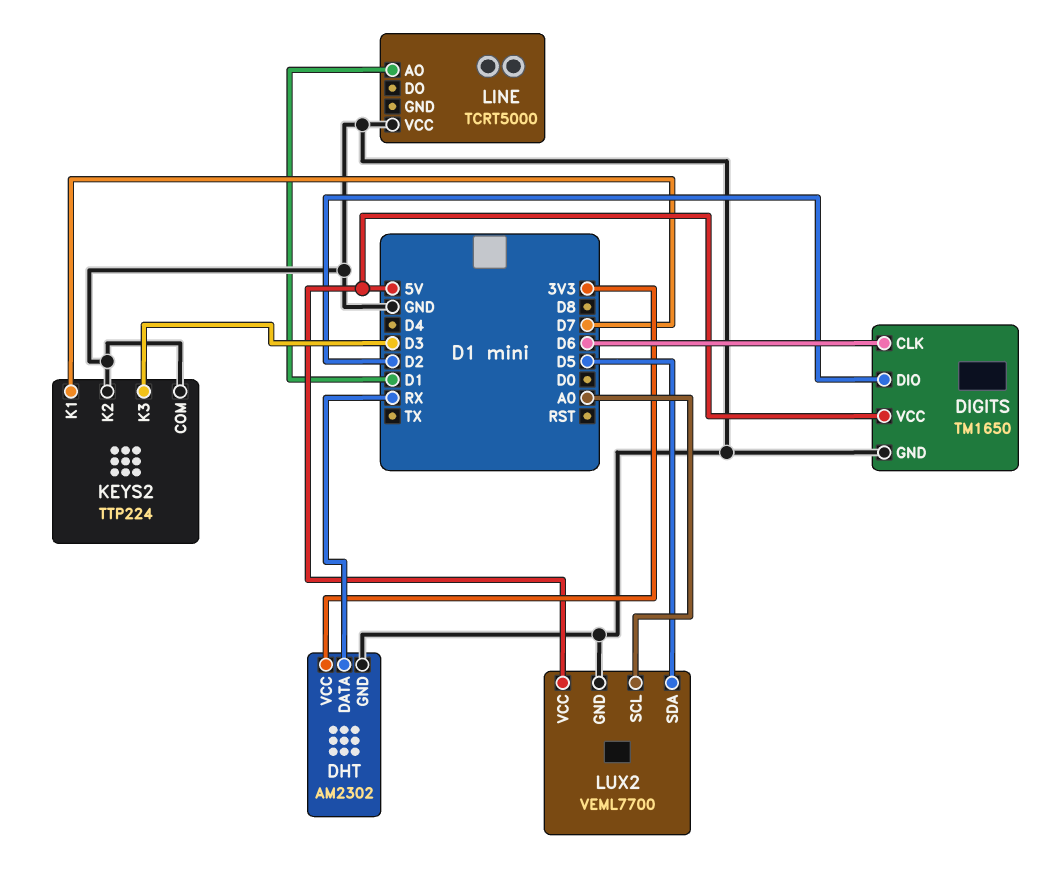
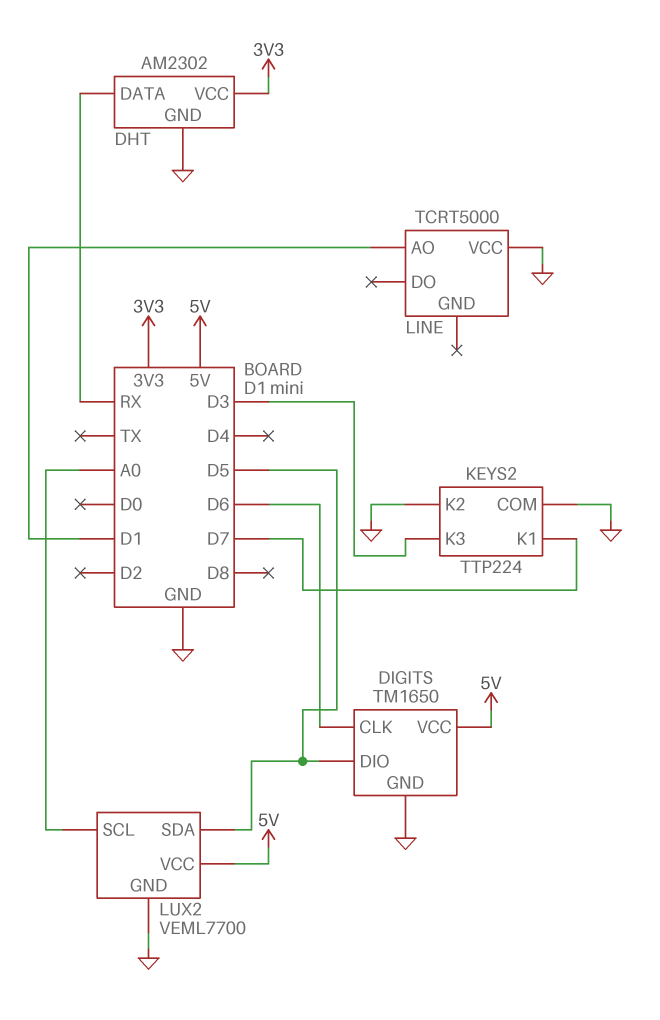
DIGITS pin DIO: D2 -> D5

